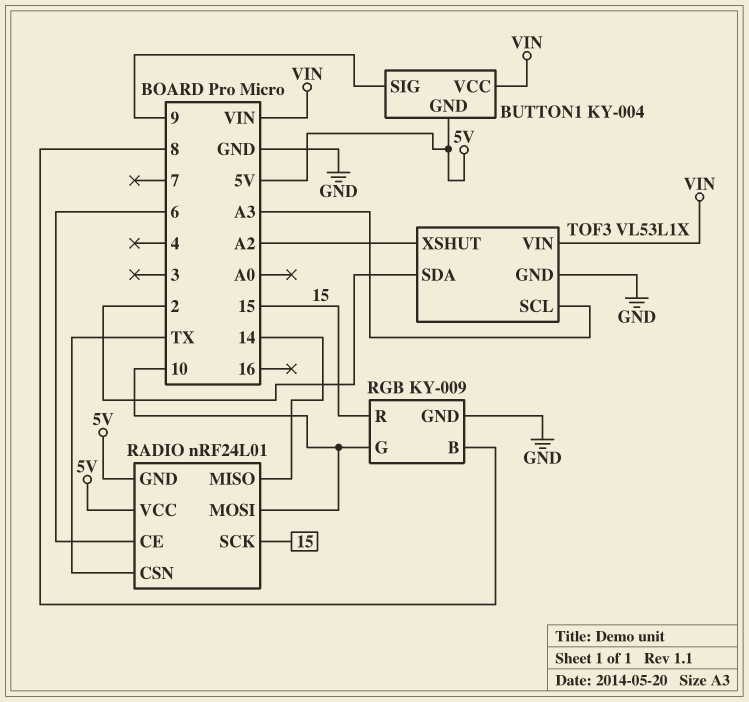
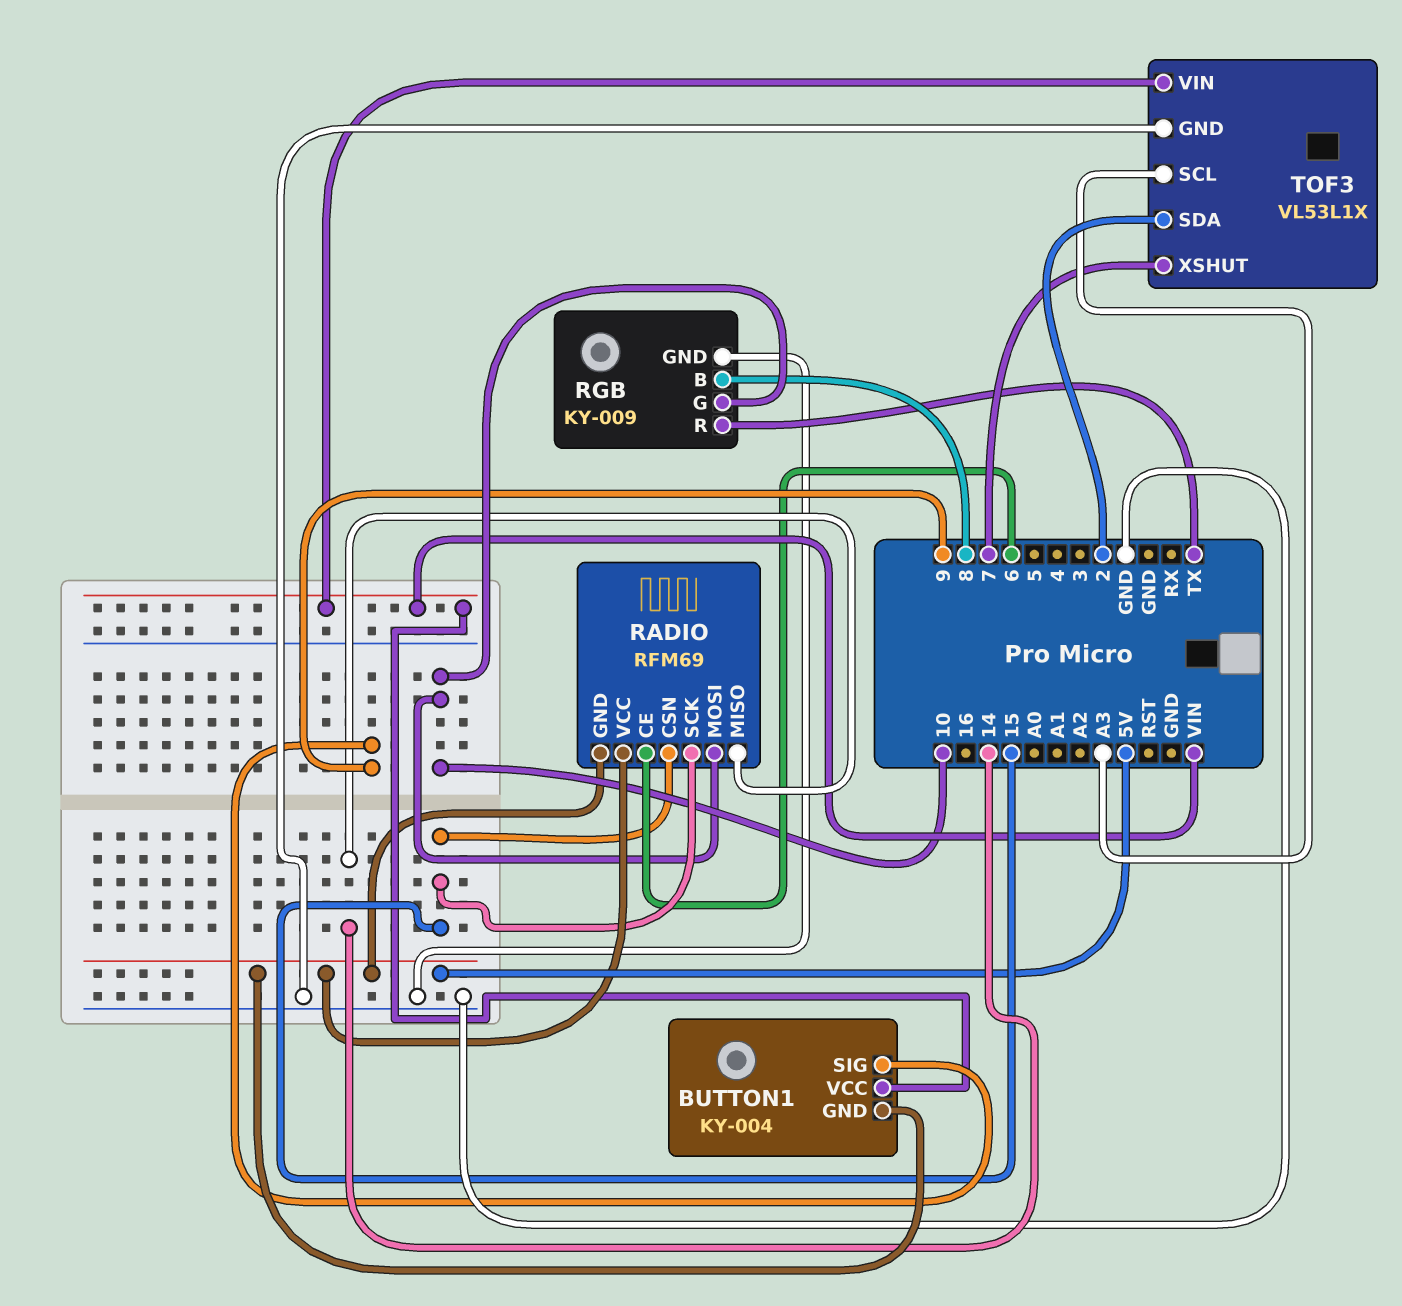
RADIO: nRF24L01 -> RFM69
RADIO pin CSN: TX -> 15
RGB pin R: 15 -> TX
TOF3 pin XSHUT: A2 -> 7

